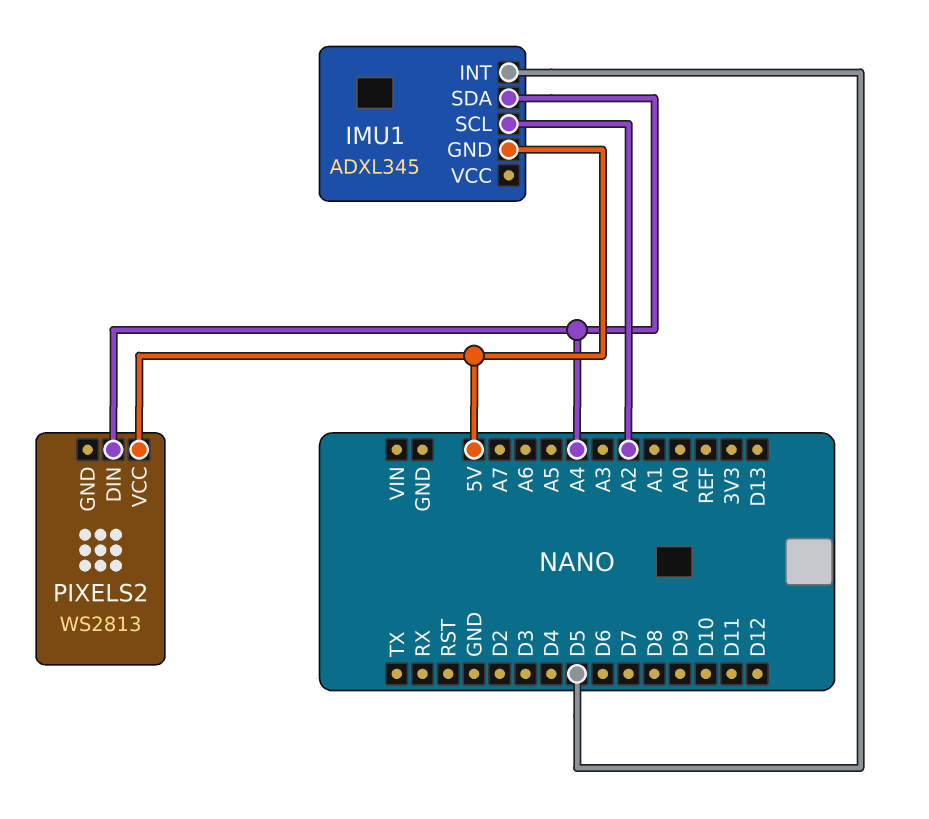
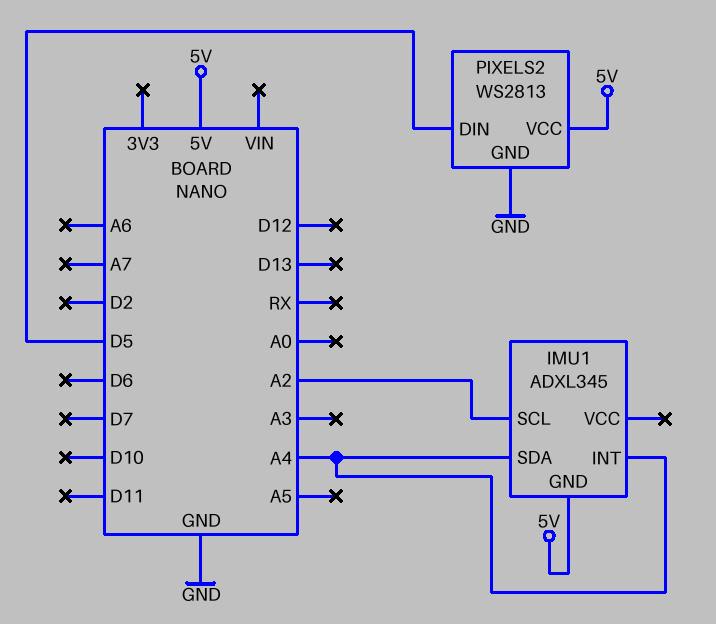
IMU1 pin INT: D5 -> A4
PIXELS2 pin DIN: A4 -> D5
PIXELS2 pin GND: none -> GND

